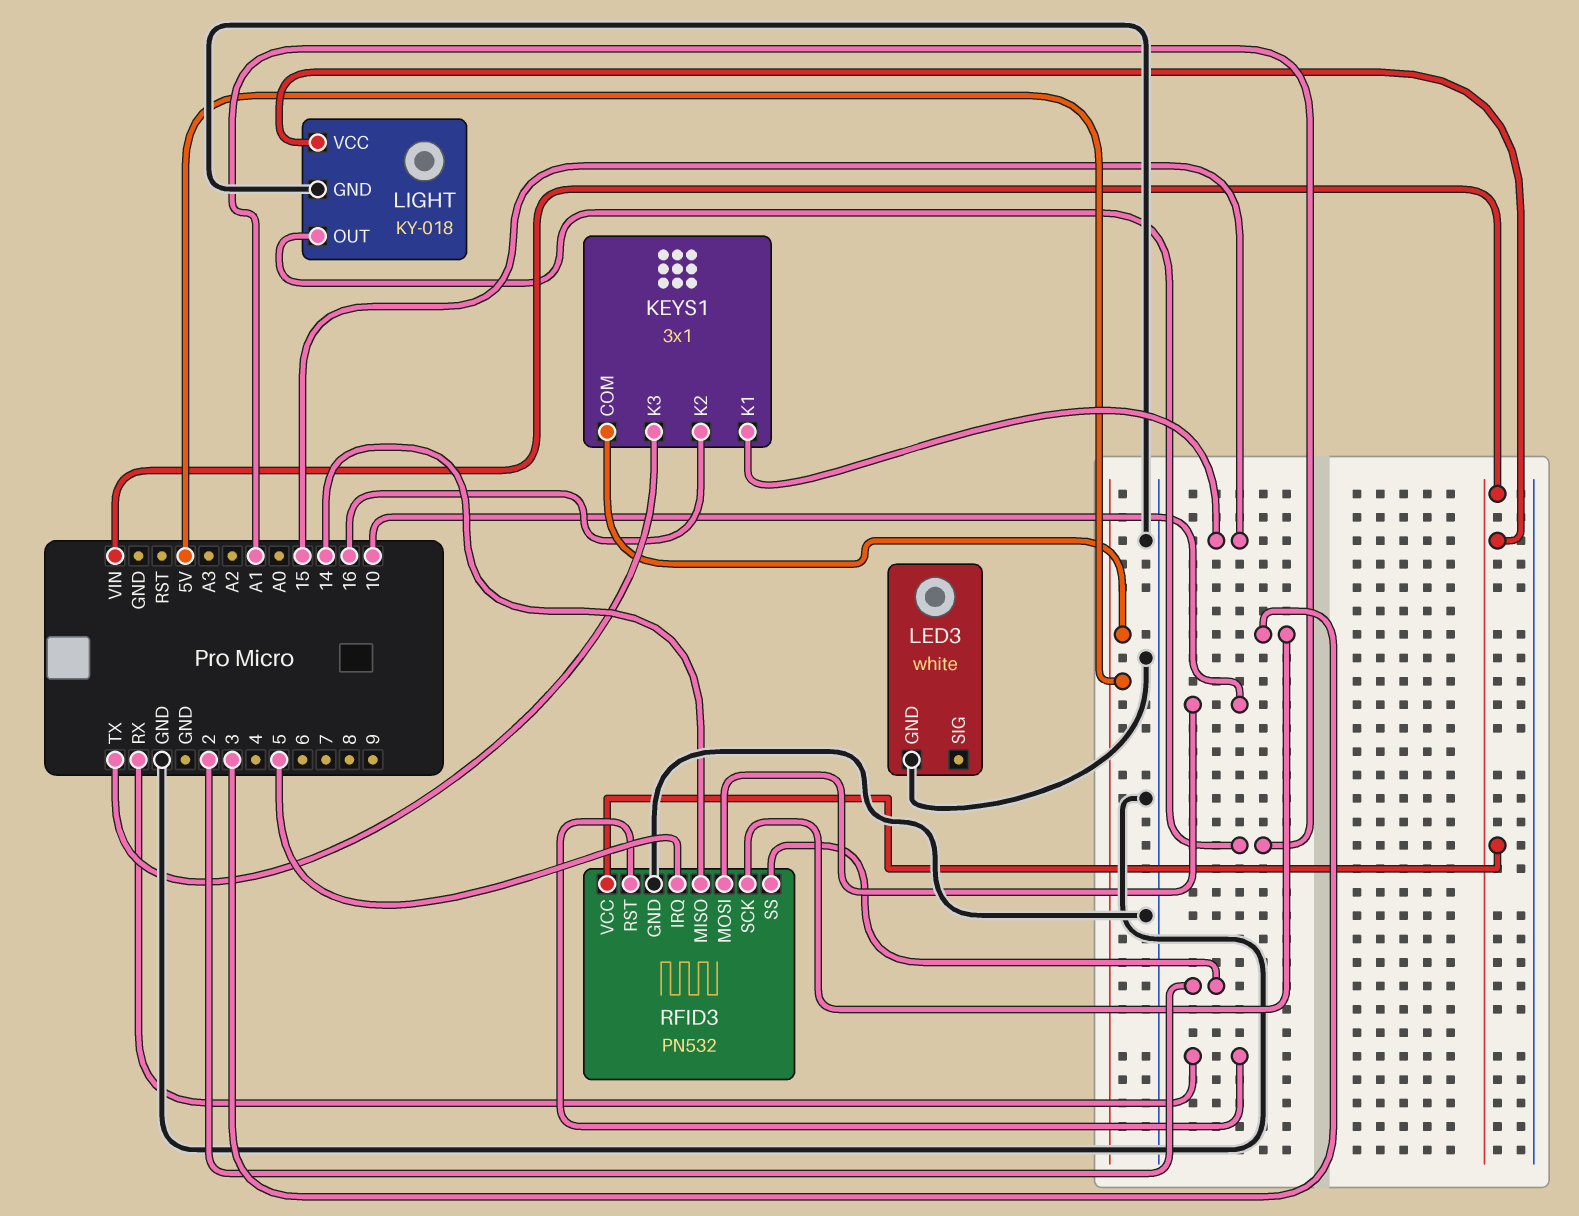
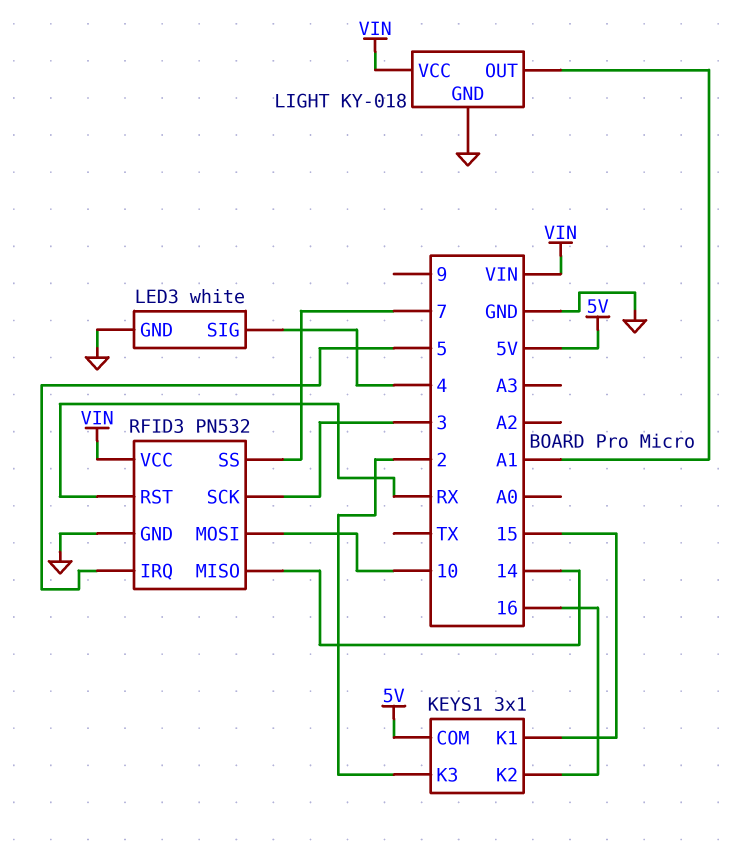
KEYS1 pin K3: TX -> 2
LED3 pin SIG: none -> 4
RFID3 pin SS: 2 -> 7

